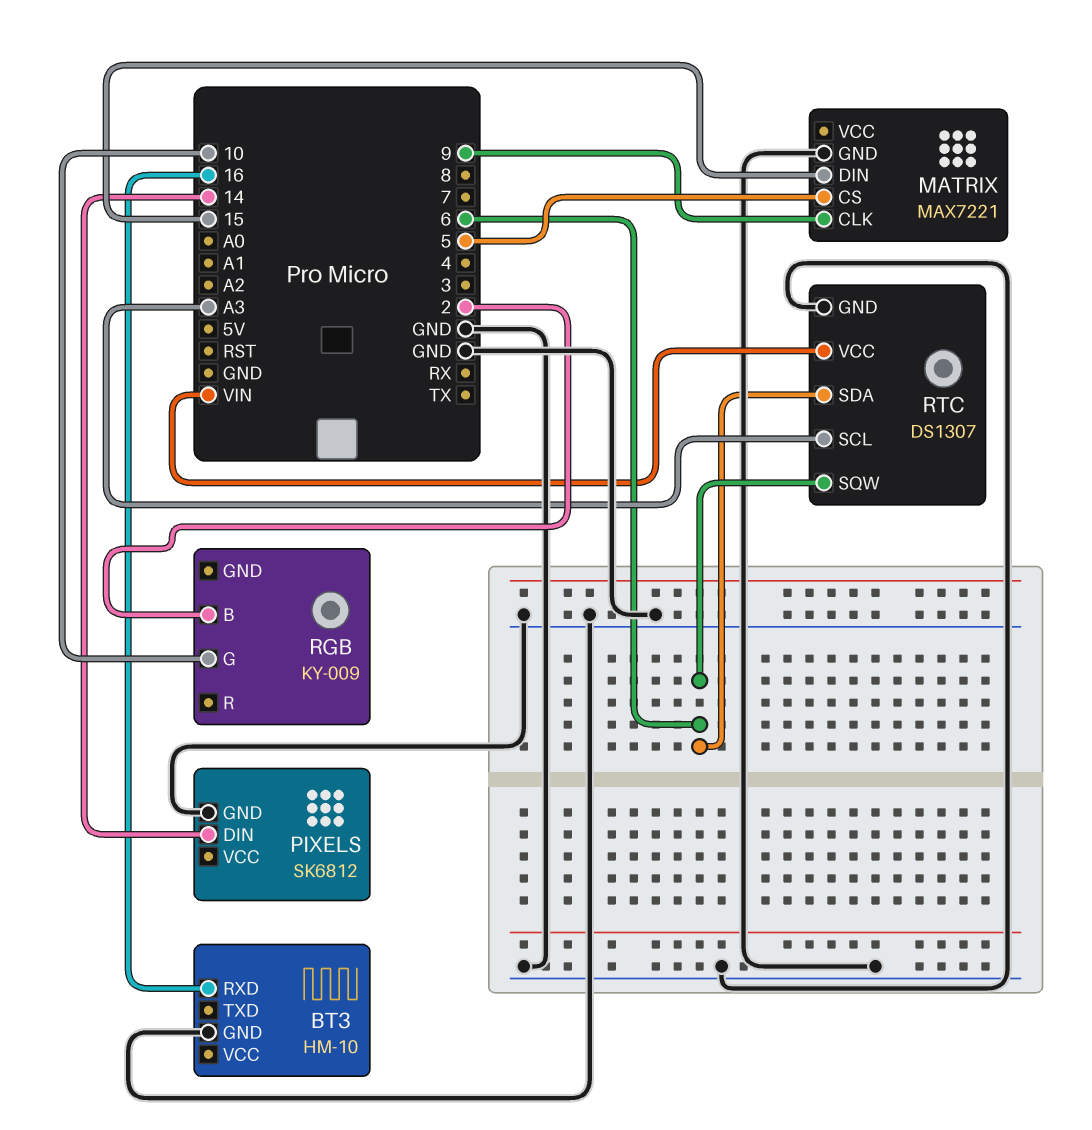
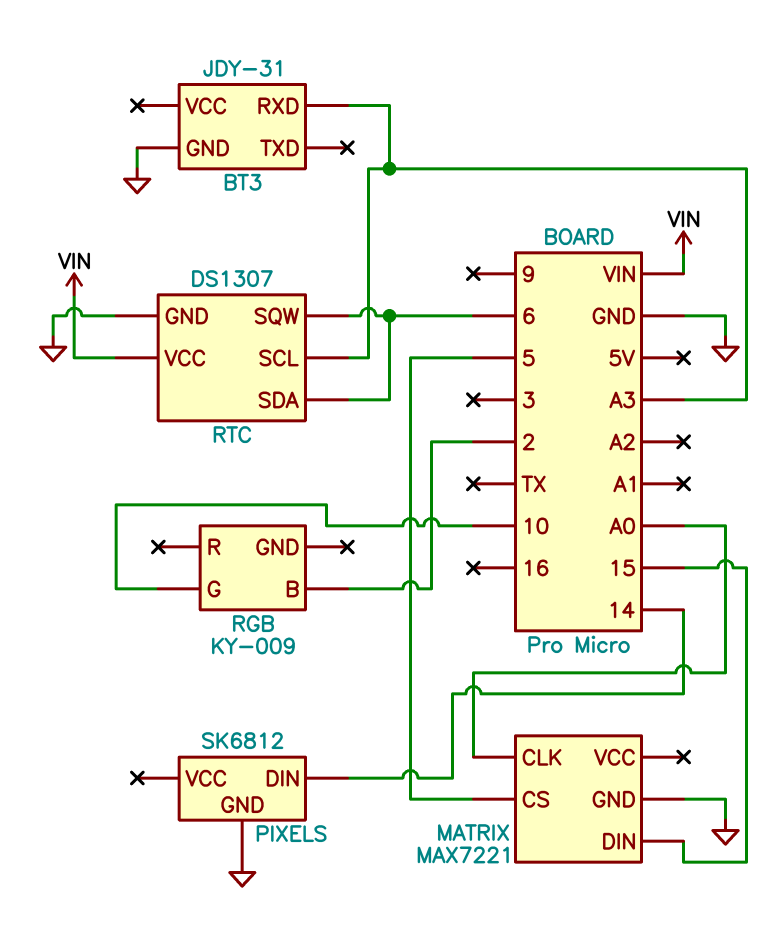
BT3: HM-10 -> JDY-31
BT3 pin RXD: 16 -> A3
MATRIX pin CLK: 9 -> A0

